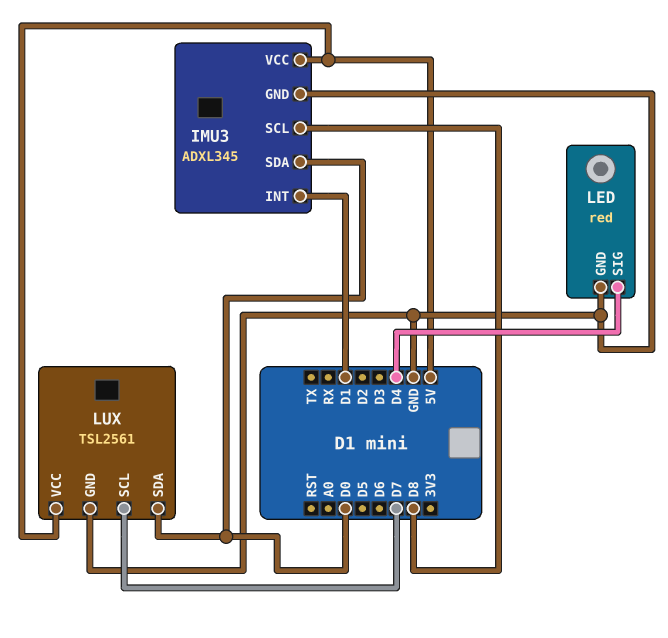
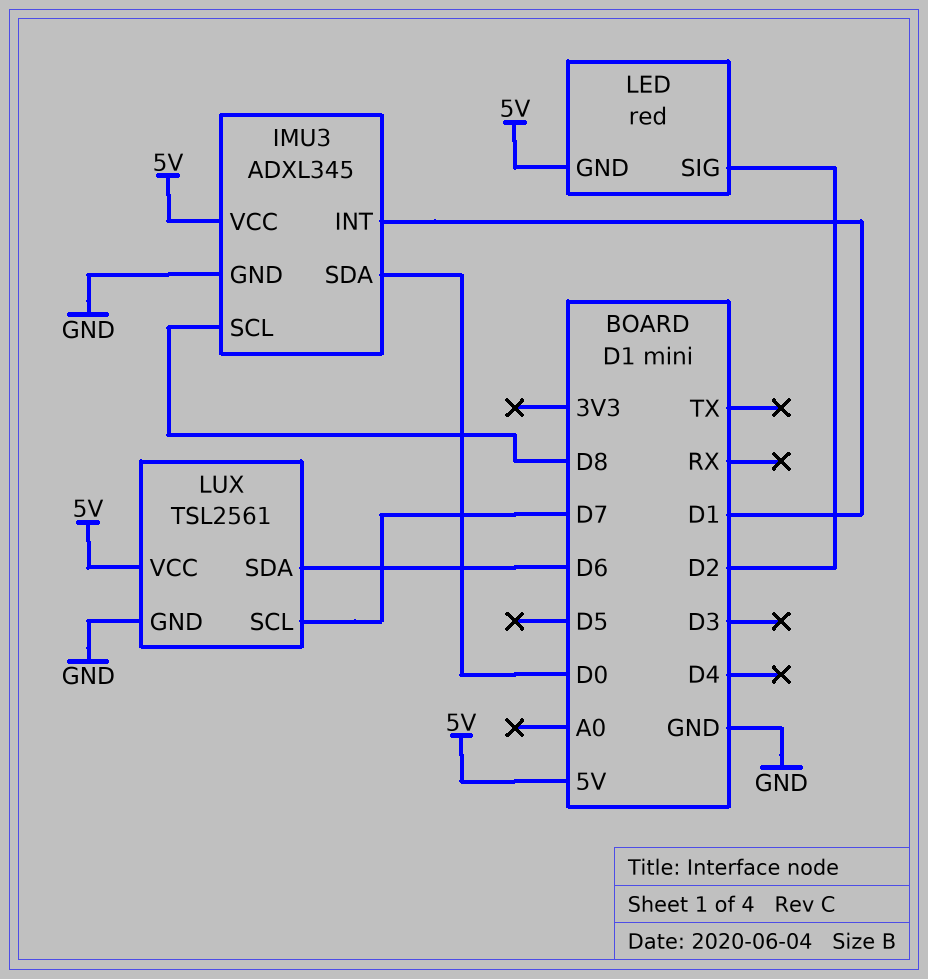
LED pin GND: GND -> 5V
LED pin SIG: D4 -> D2
LUX pin SDA: D0 -> D6

